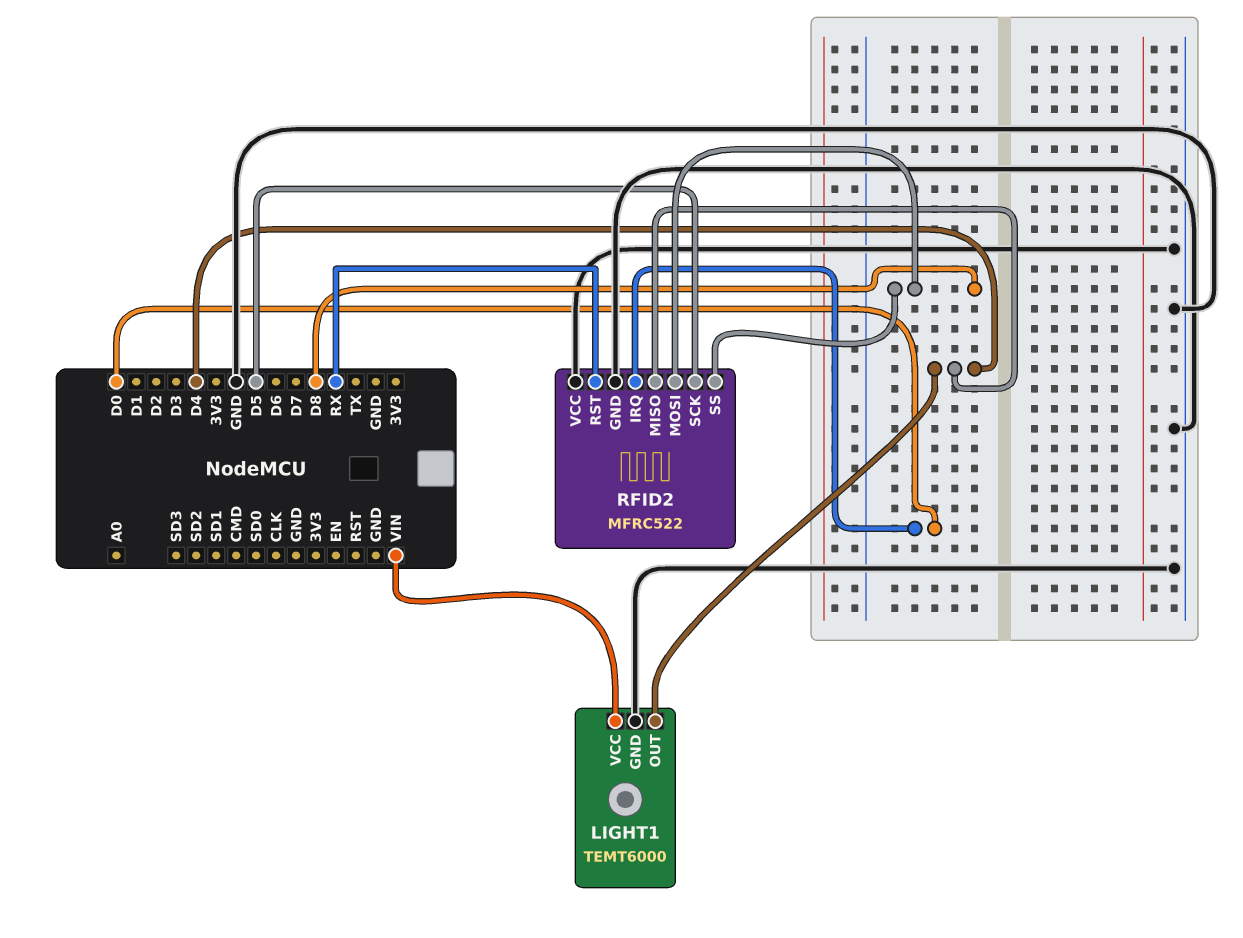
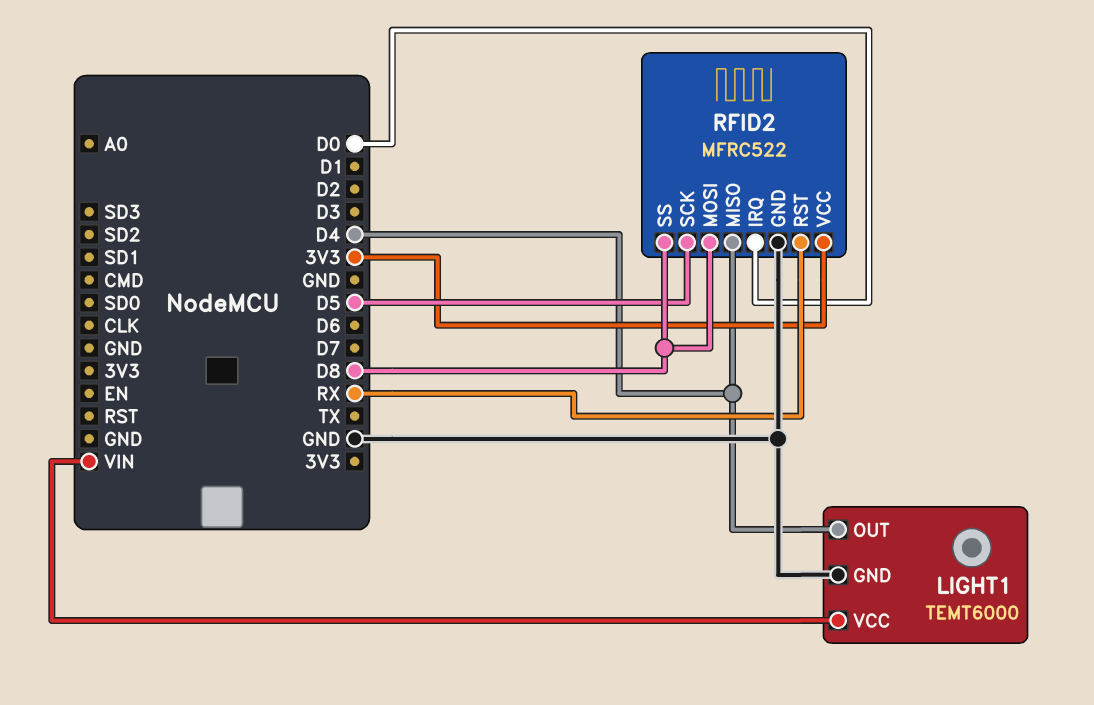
RFID2 pin VCC: GND -> 3V3

